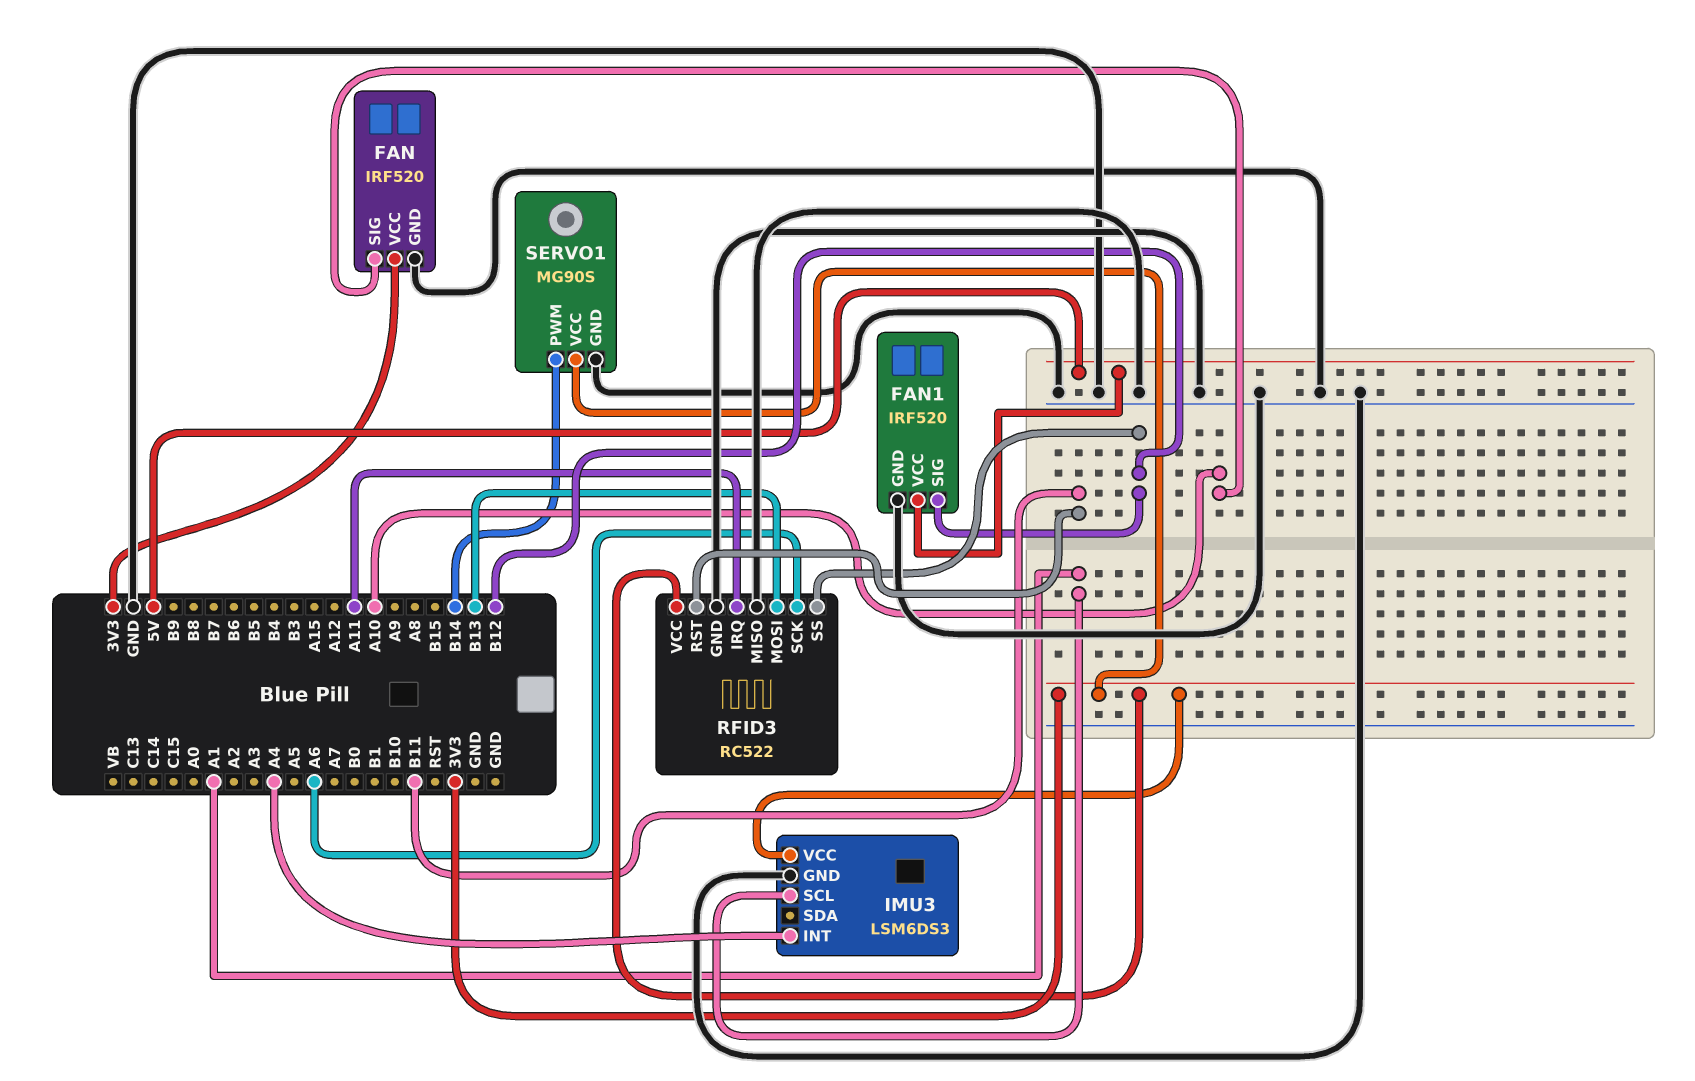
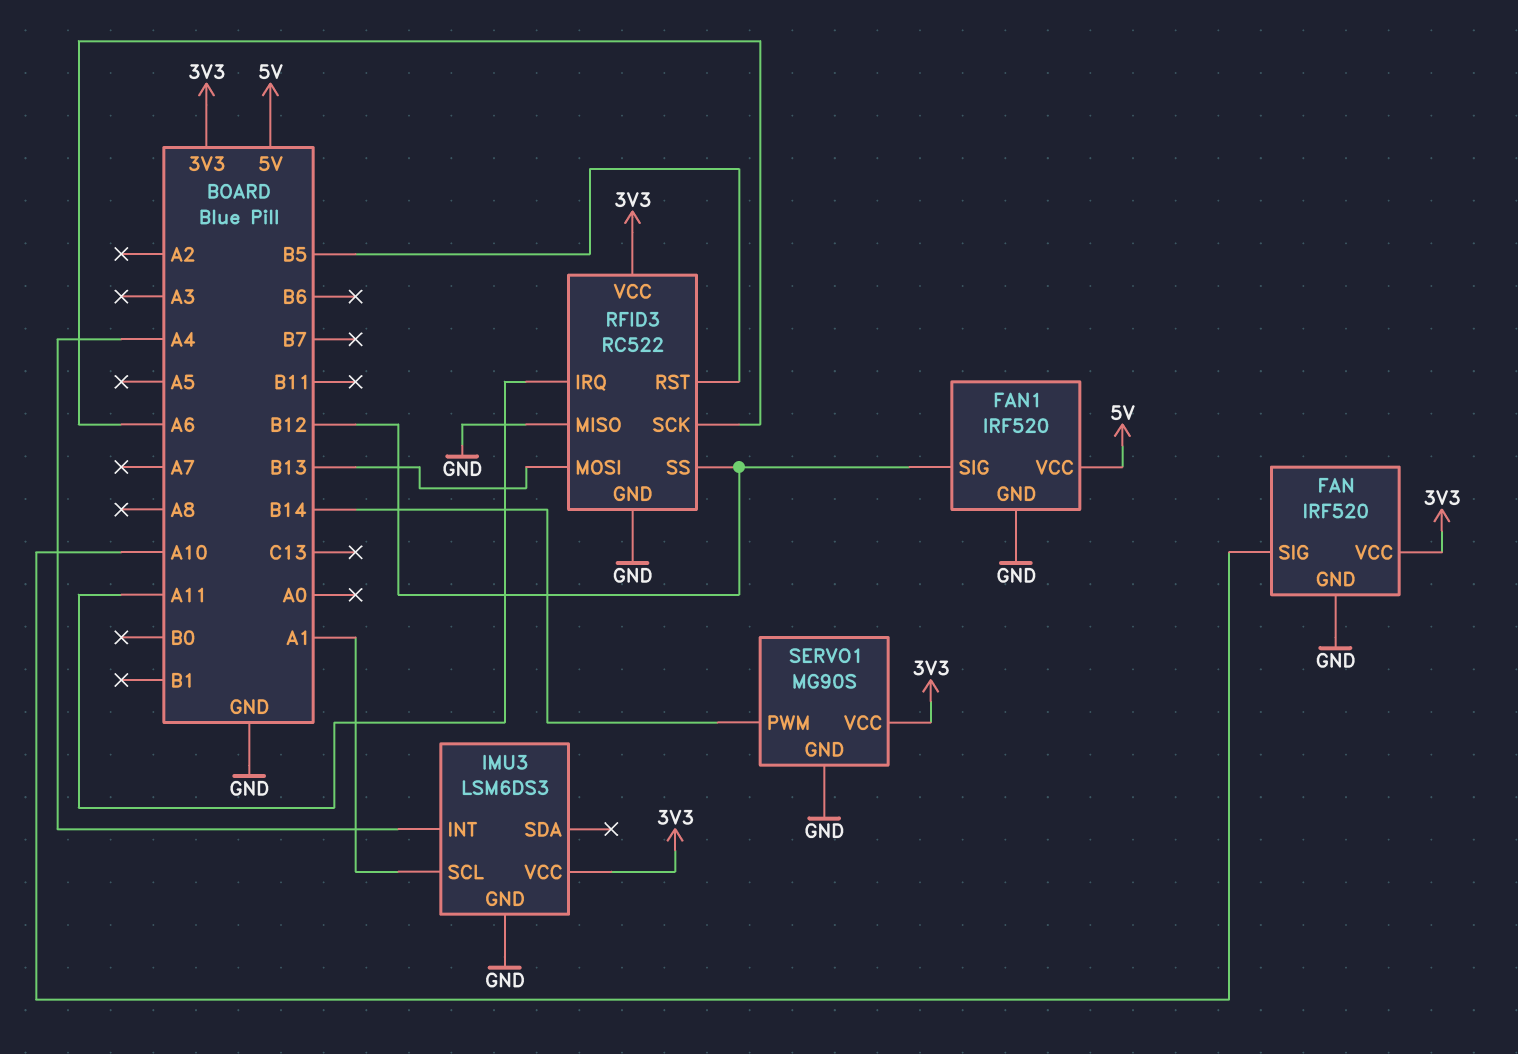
RFID3 pin RST: B11 -> B5

